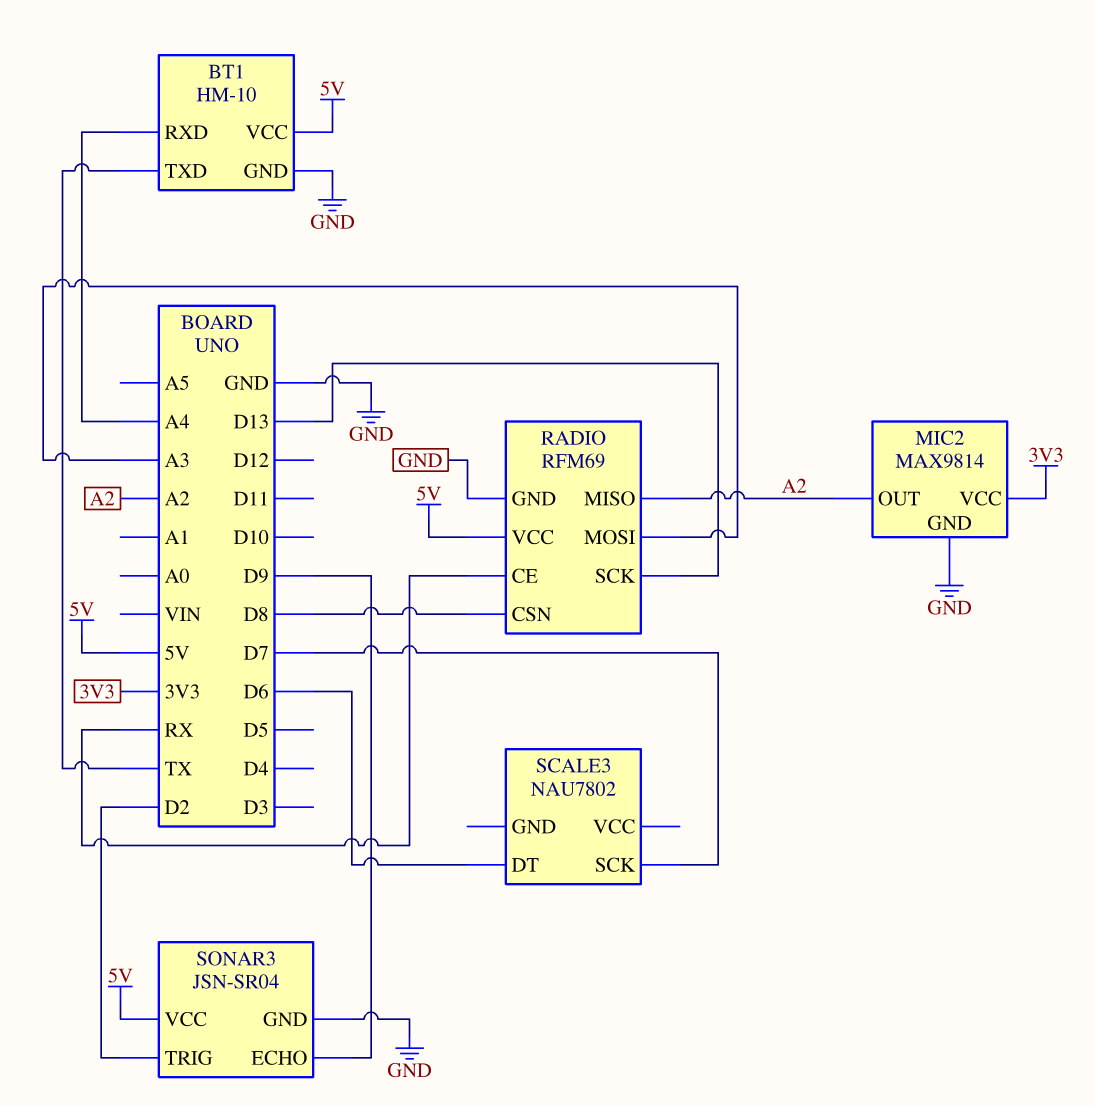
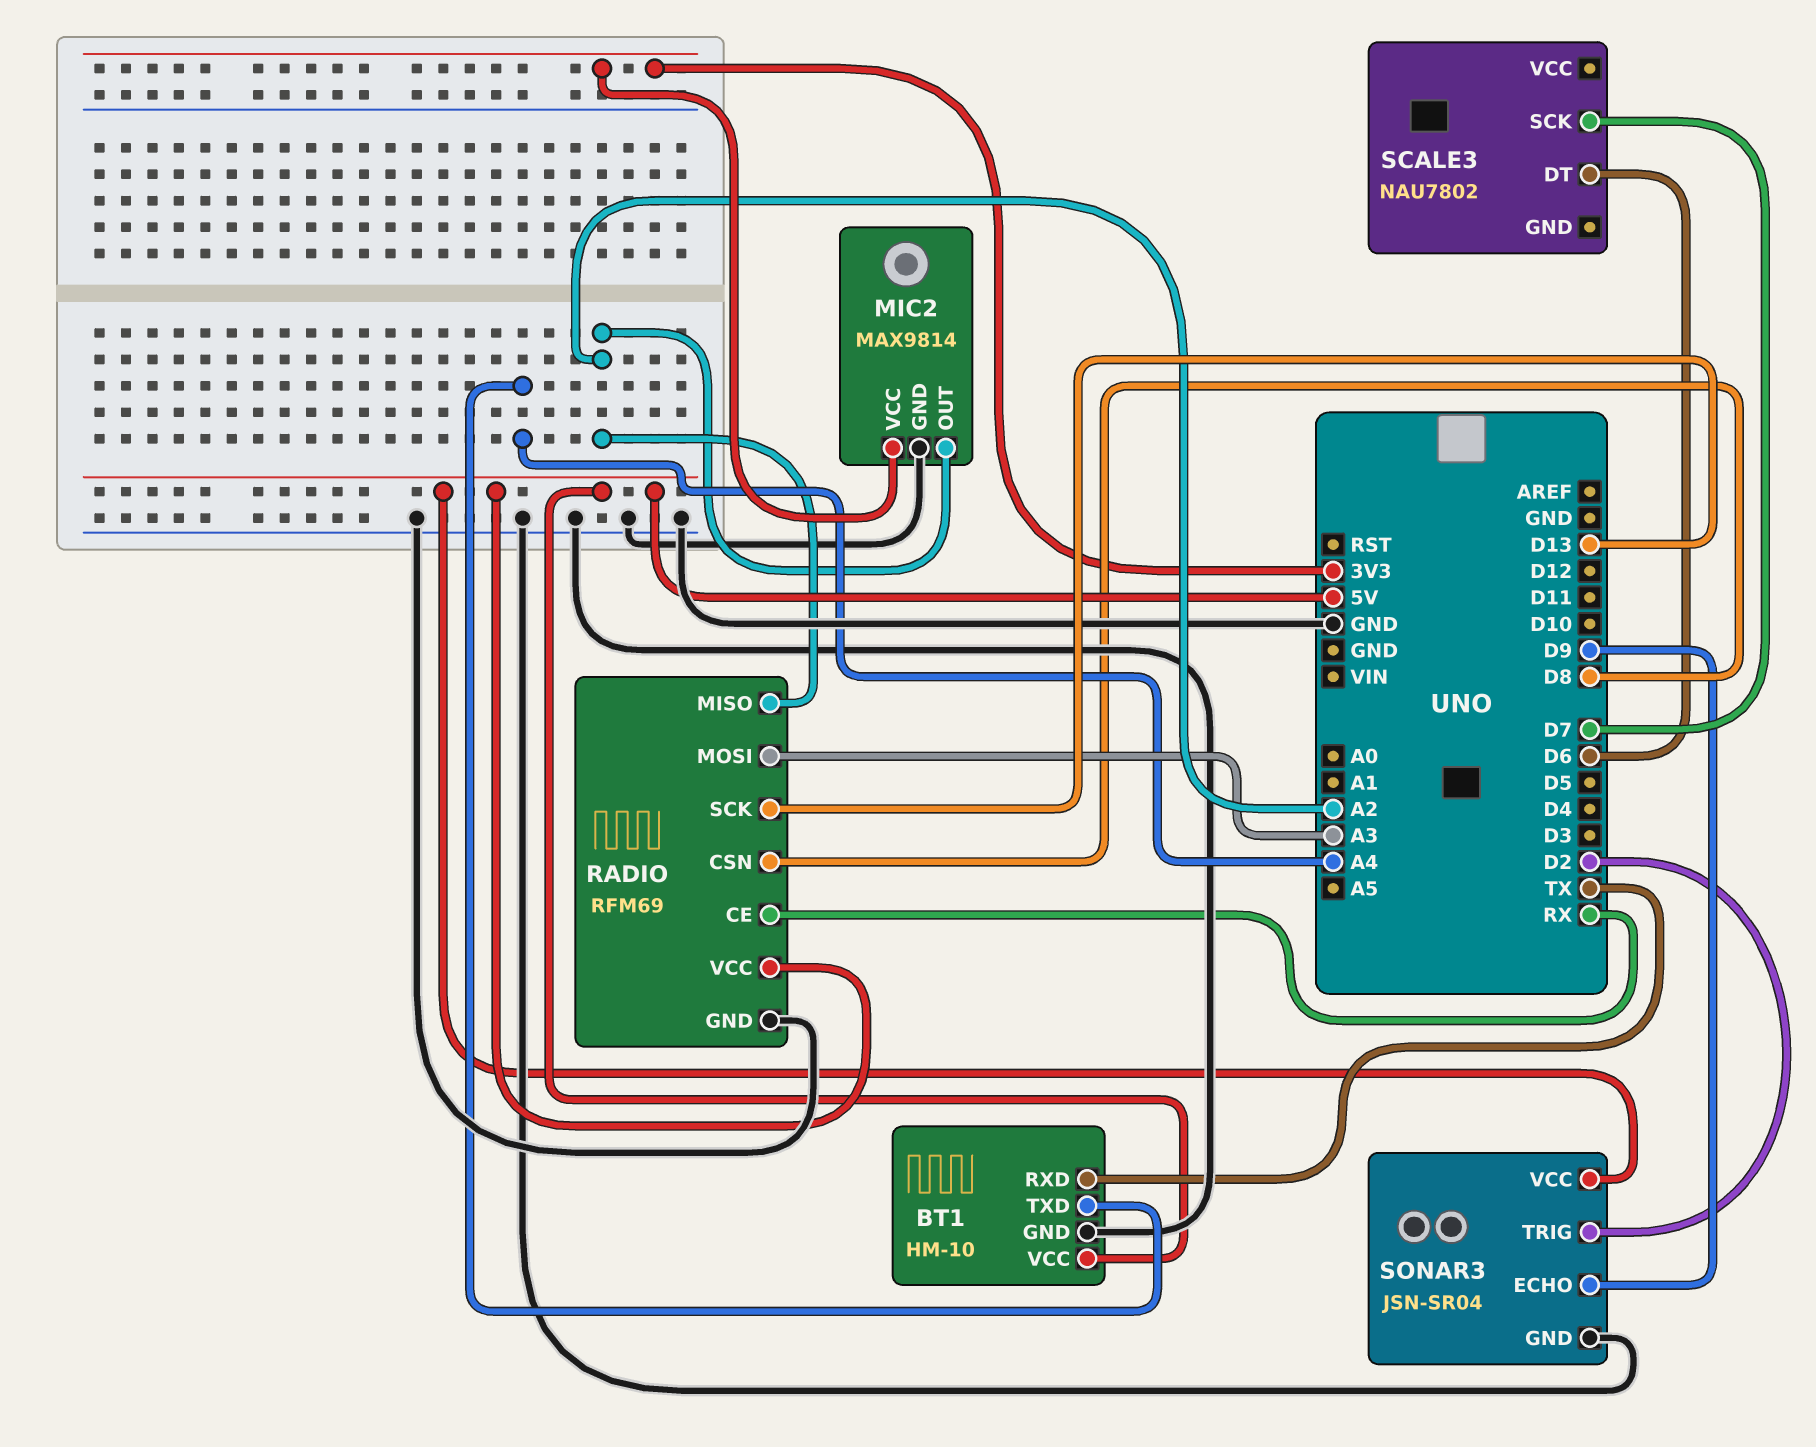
BT1 pin RXD: A4 -> TX
BT1 pin TXD: TX -> A4

